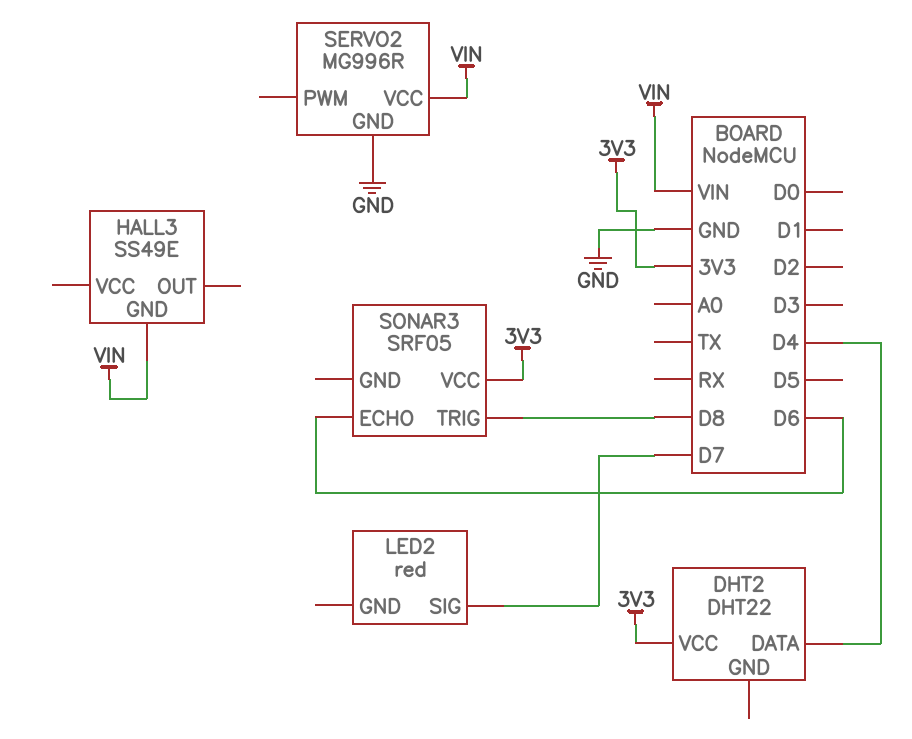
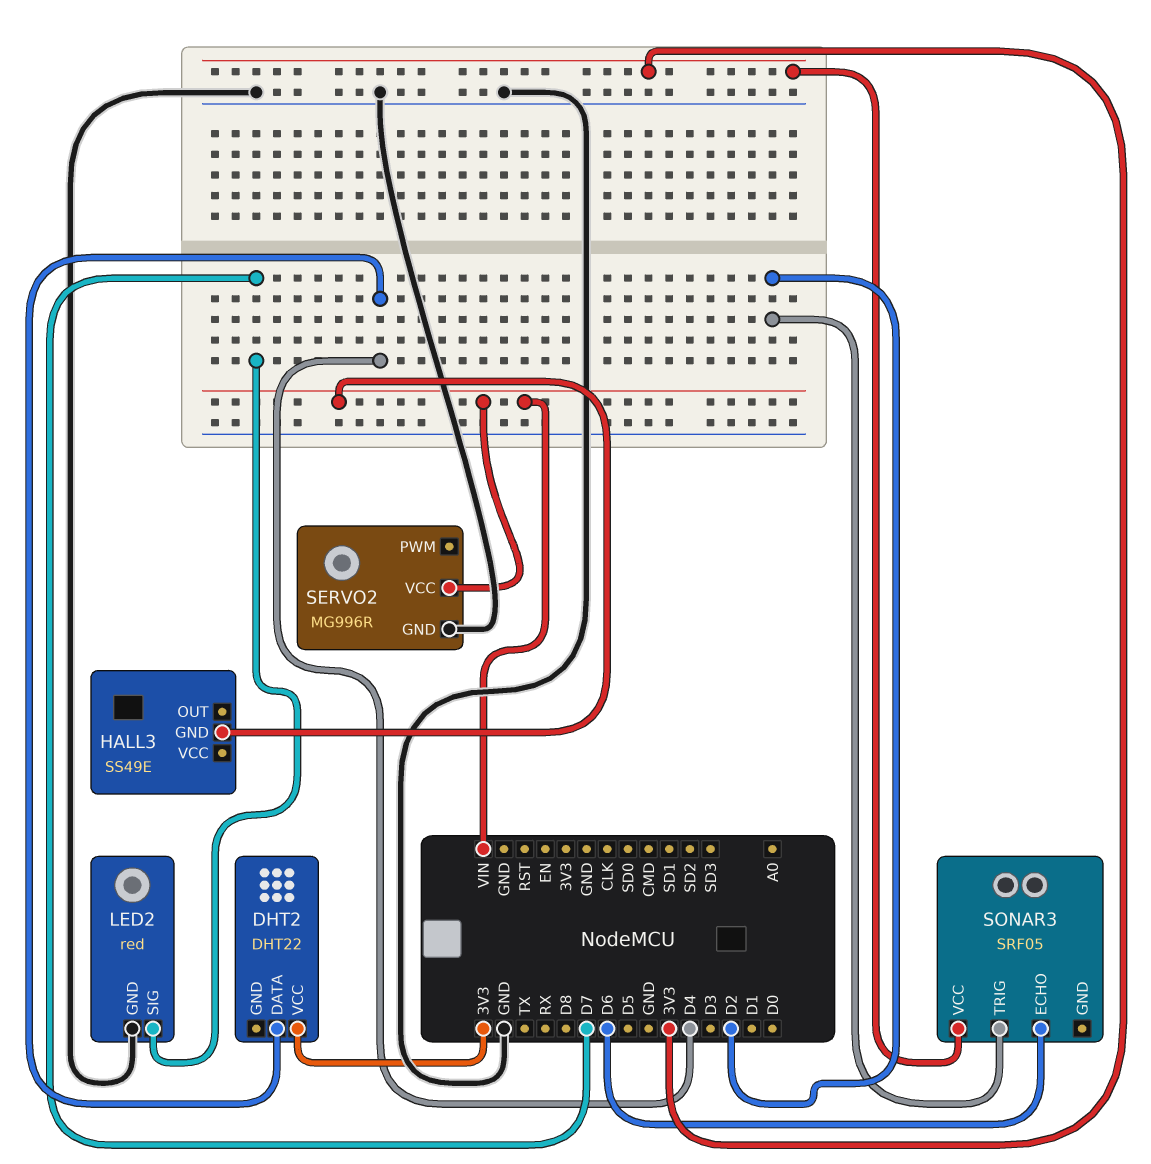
LED2 pin GND: none -> GND
SONAR3 pin TRIG: D8 -> D2

